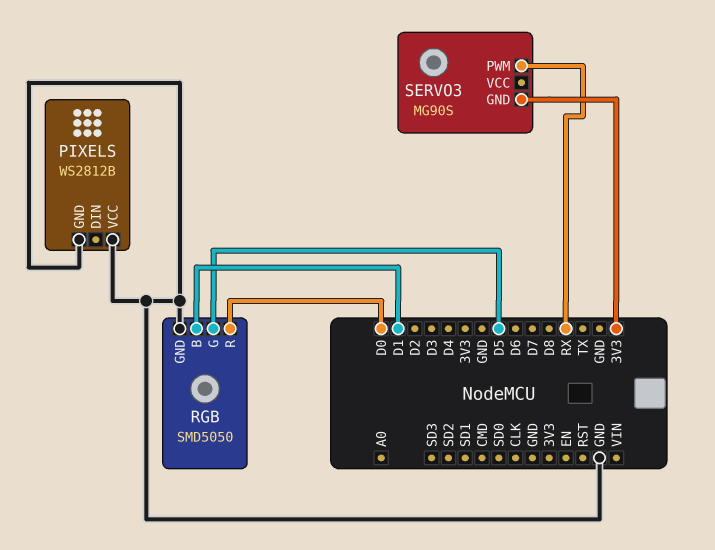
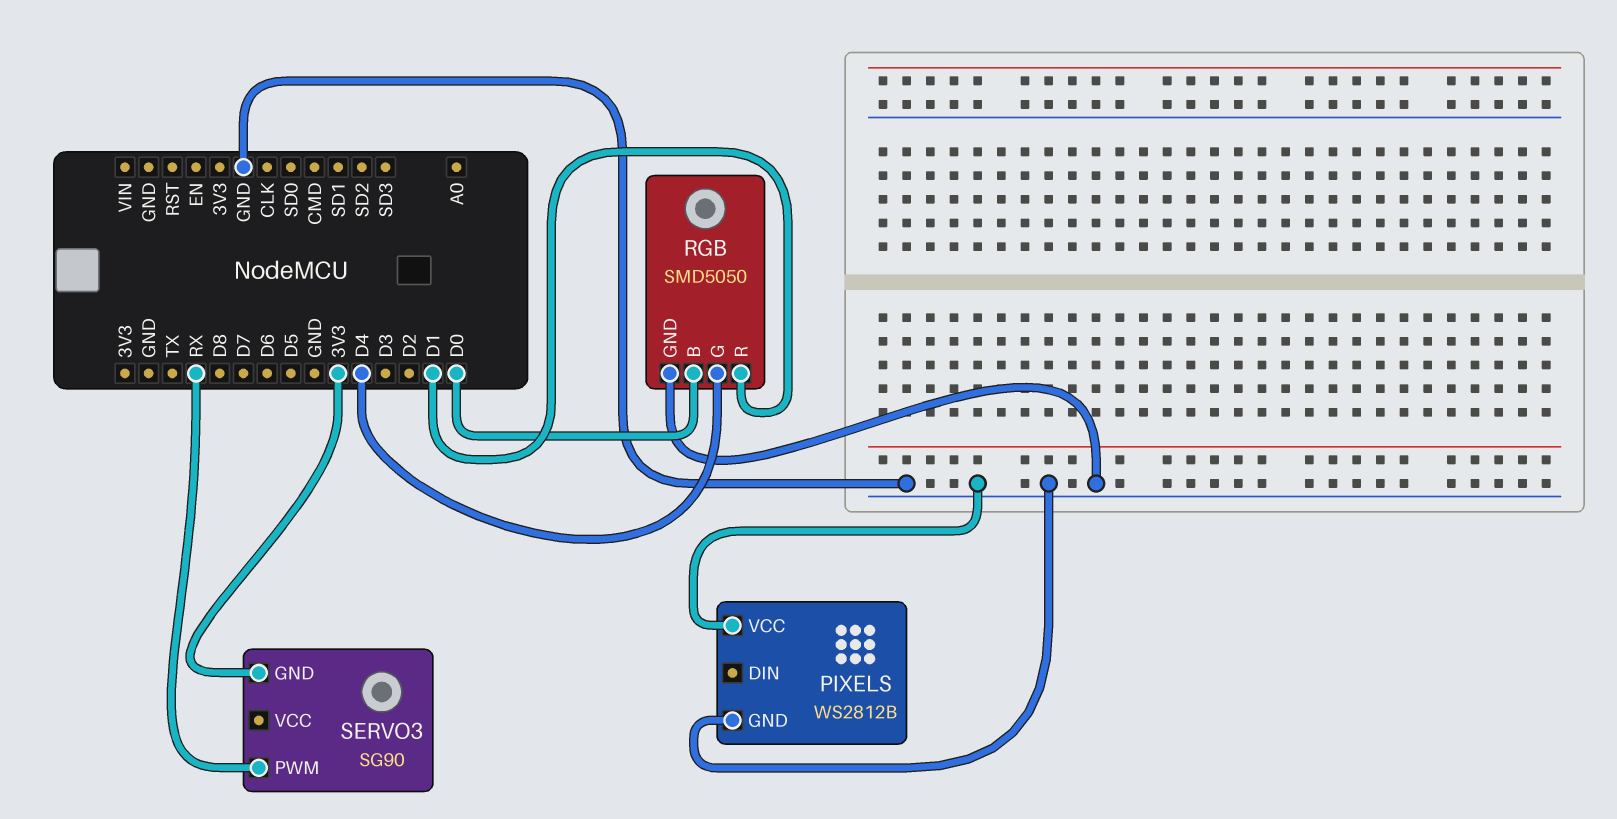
RGB pin B: D1 -> D0
RGB pin G: D5 -> D4
RGB pin R: D0 -> D1
SERVO3: MG90S -> SG90

